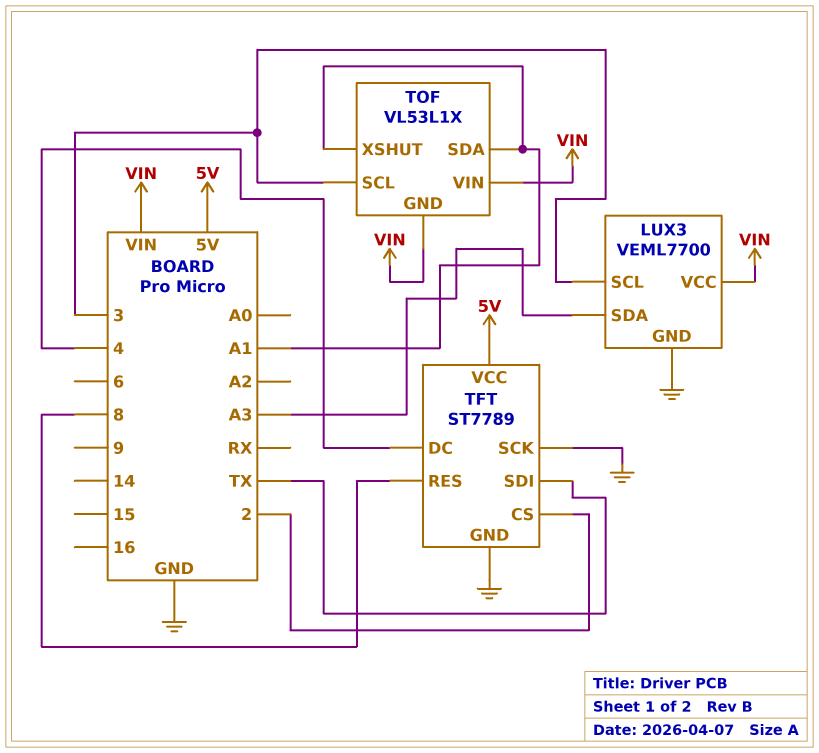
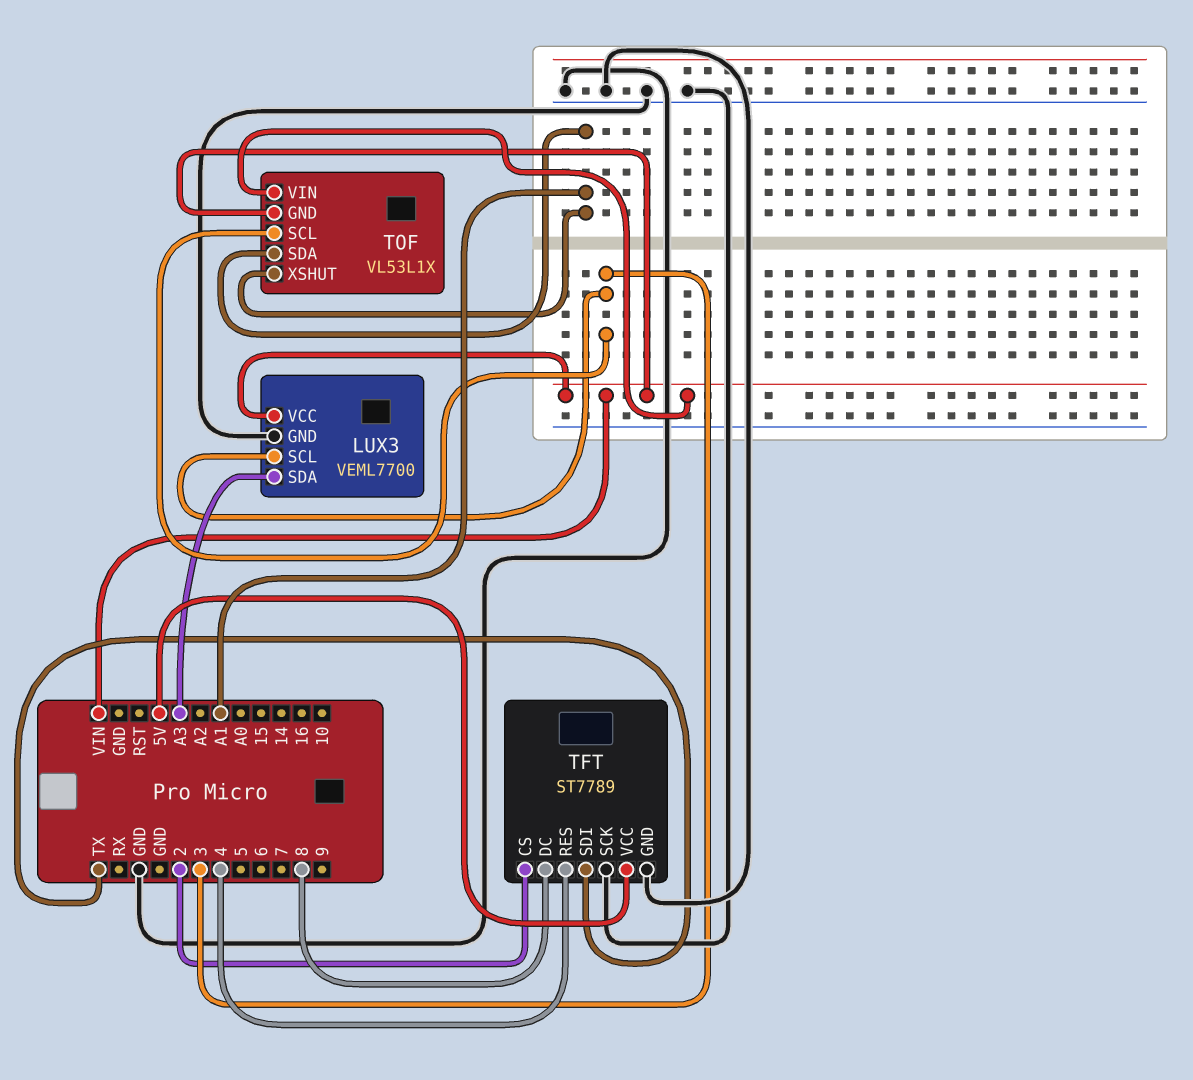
TFT pin DC: 4 -> 8
TFT pin RES: 8 -> 4

